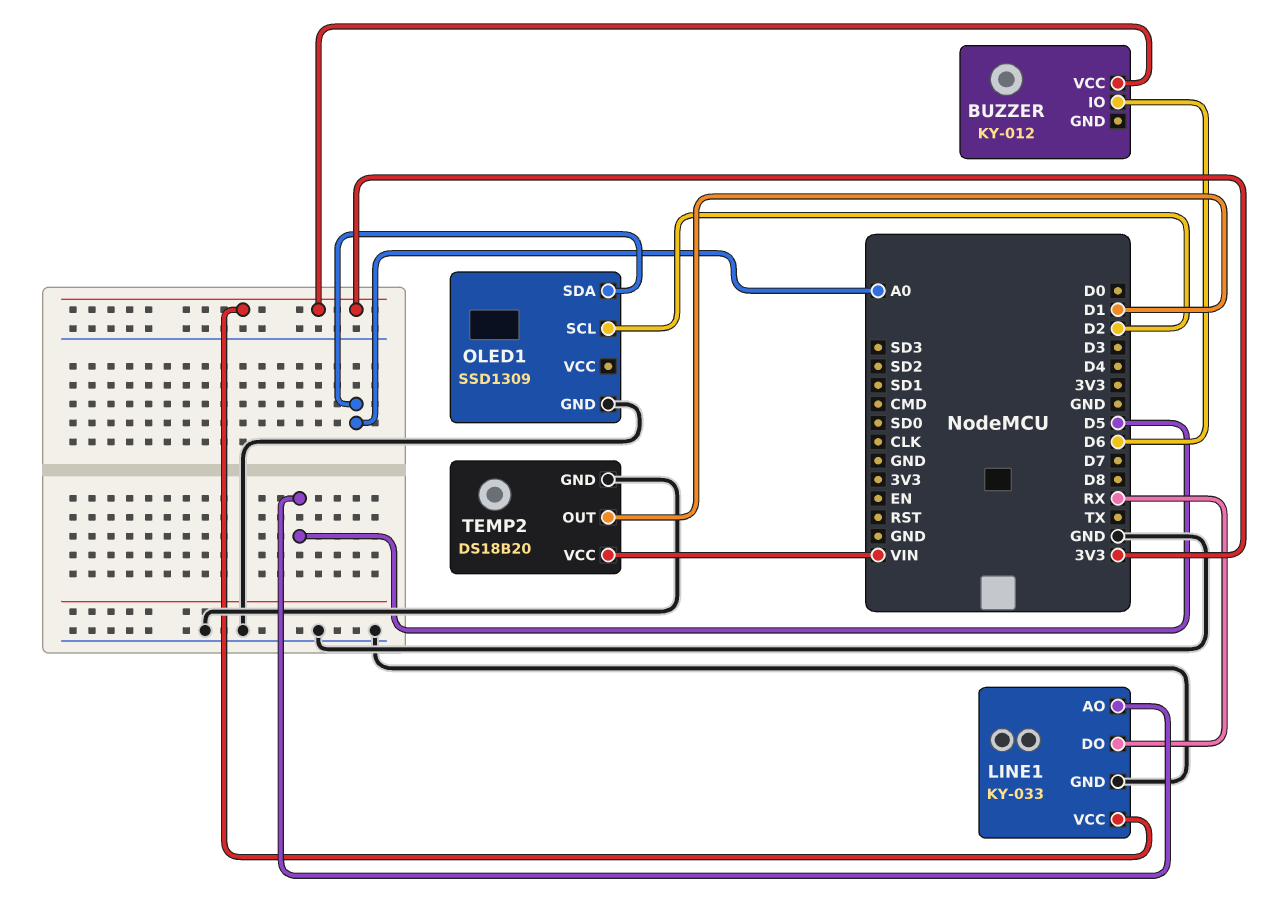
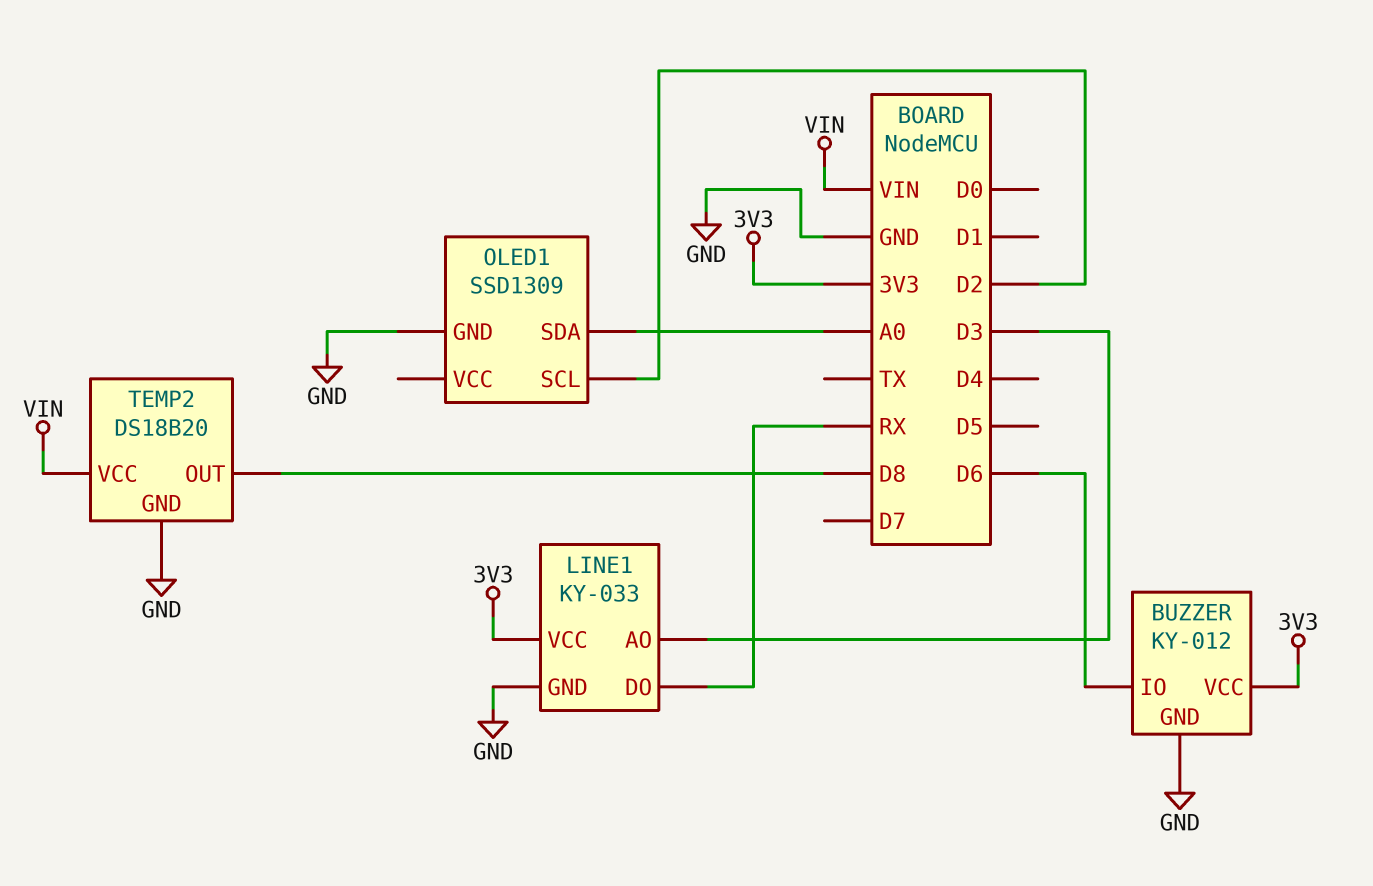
BUZZER pin GND: none -> GND
LINE1 pin AO: D5 -> D3
TEMP2 pin OUT: D1 -> D8

